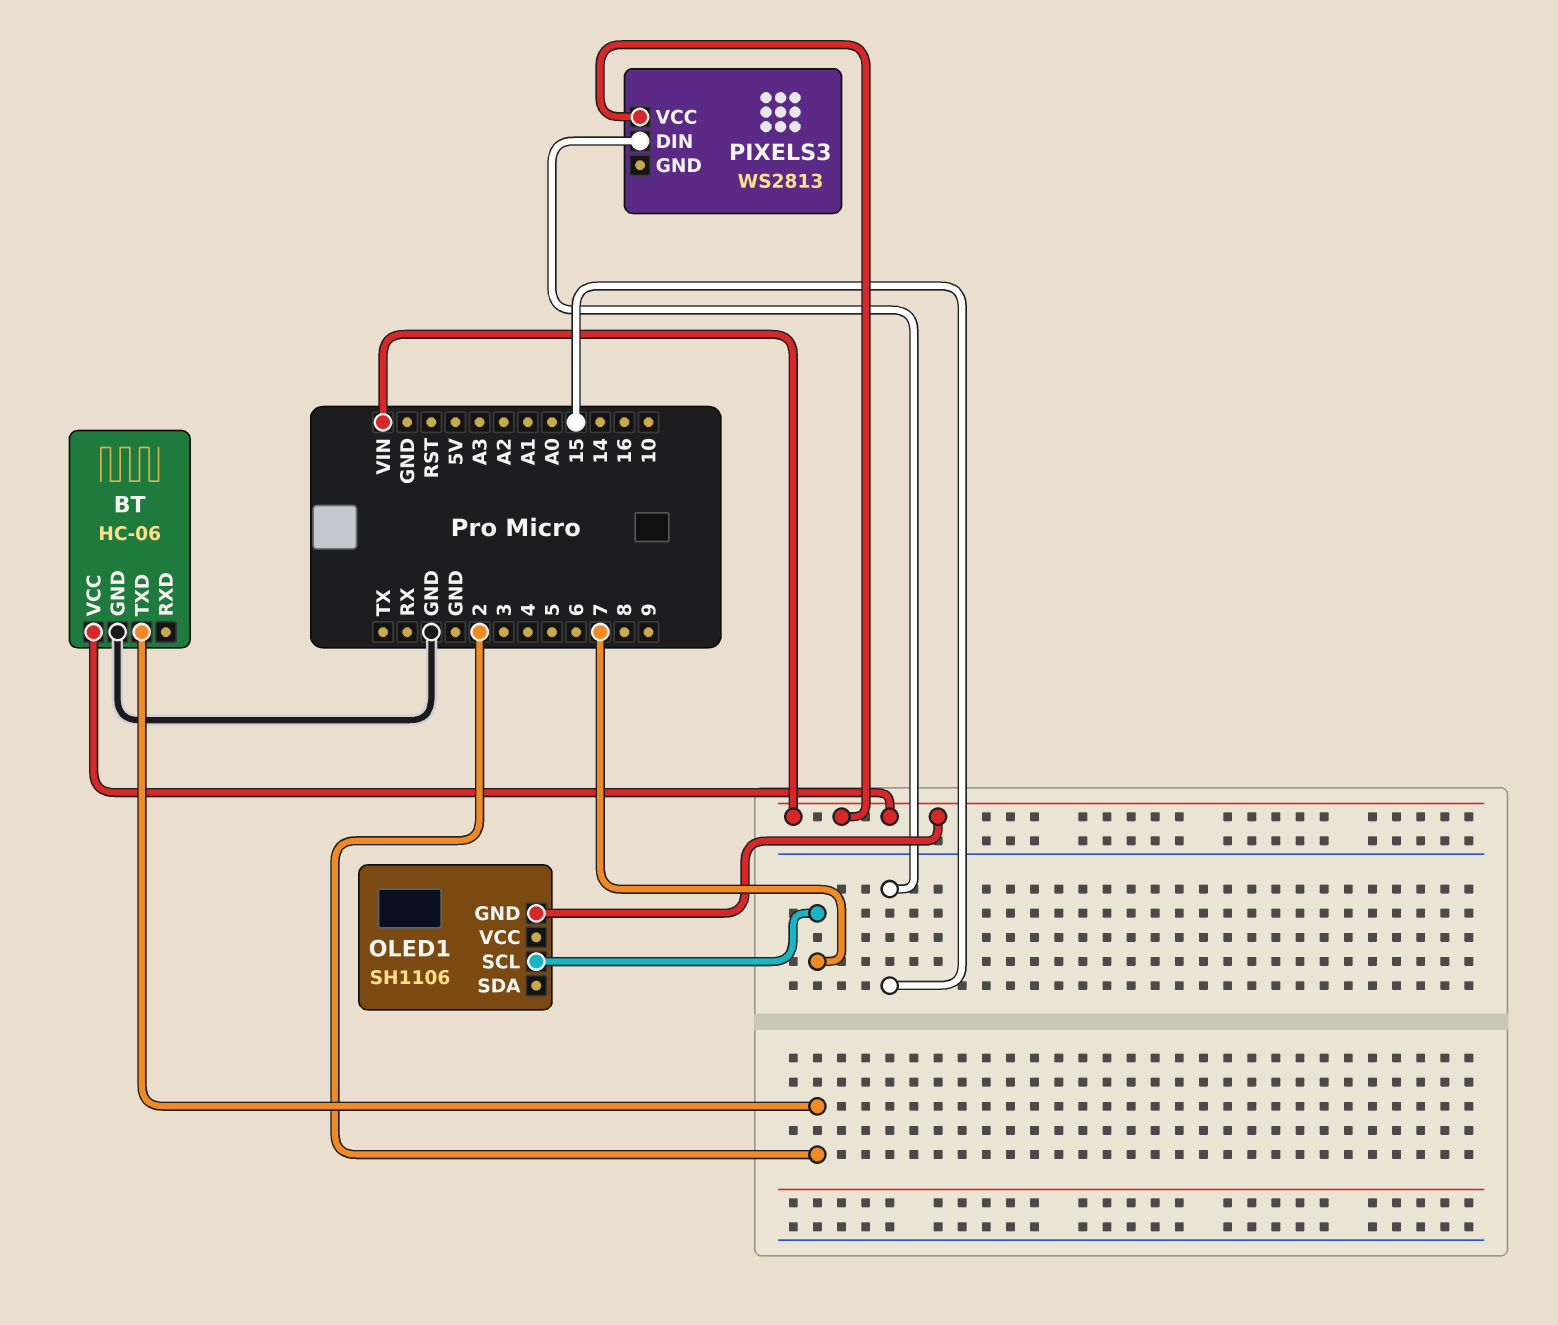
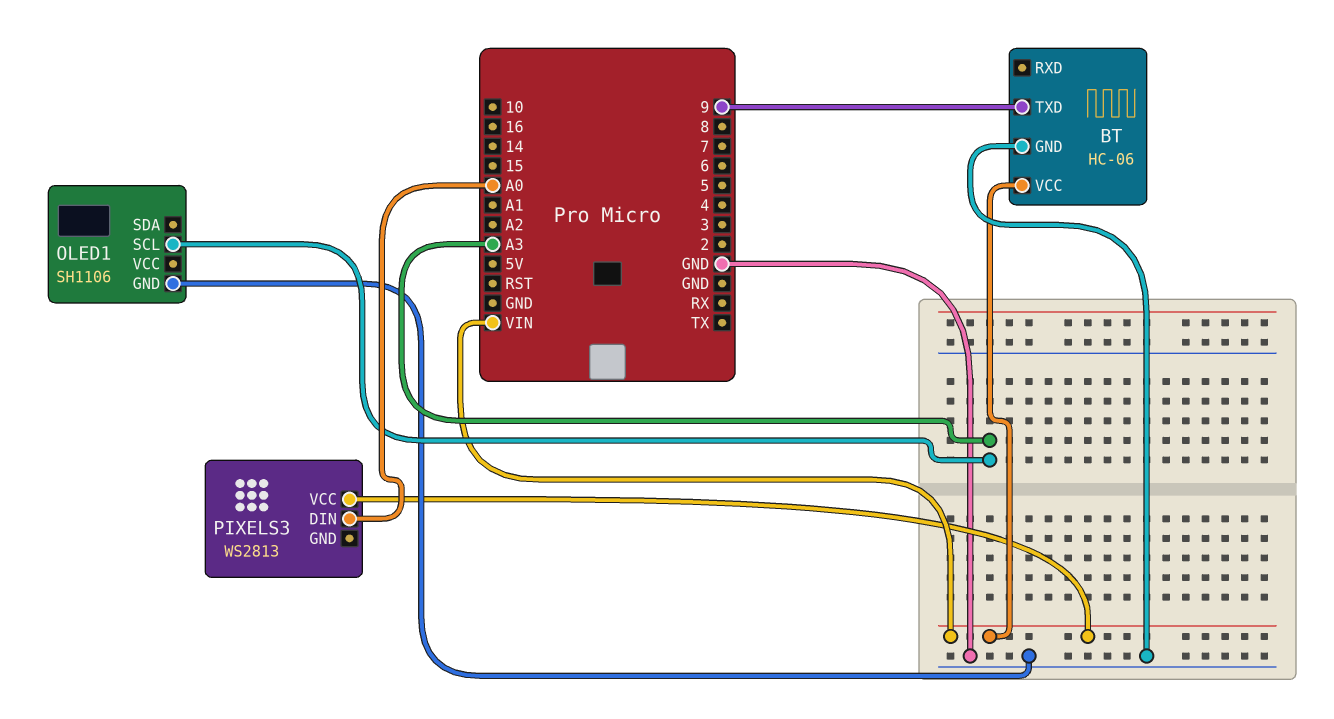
BT pin TXD: 2 -> 9
OLED1 pin GND: VIN -> GND
OLED1 pin SCL: 7 -> A3
PIXELS3 pin DIN: 15 -> A0

